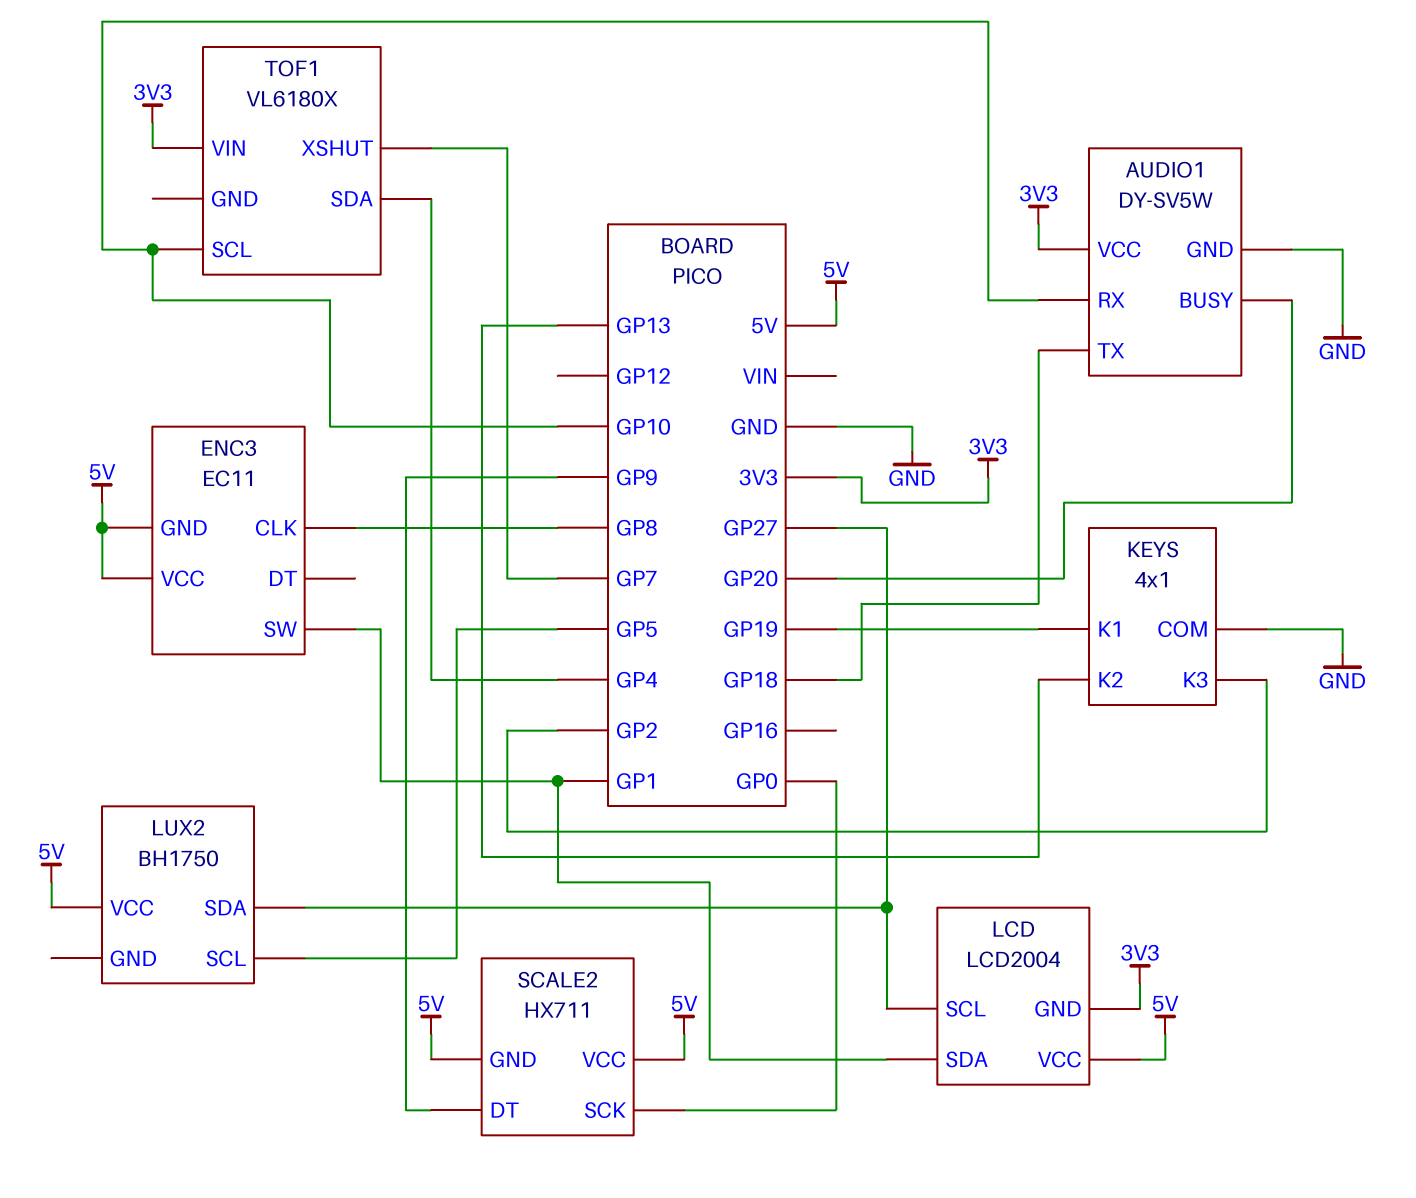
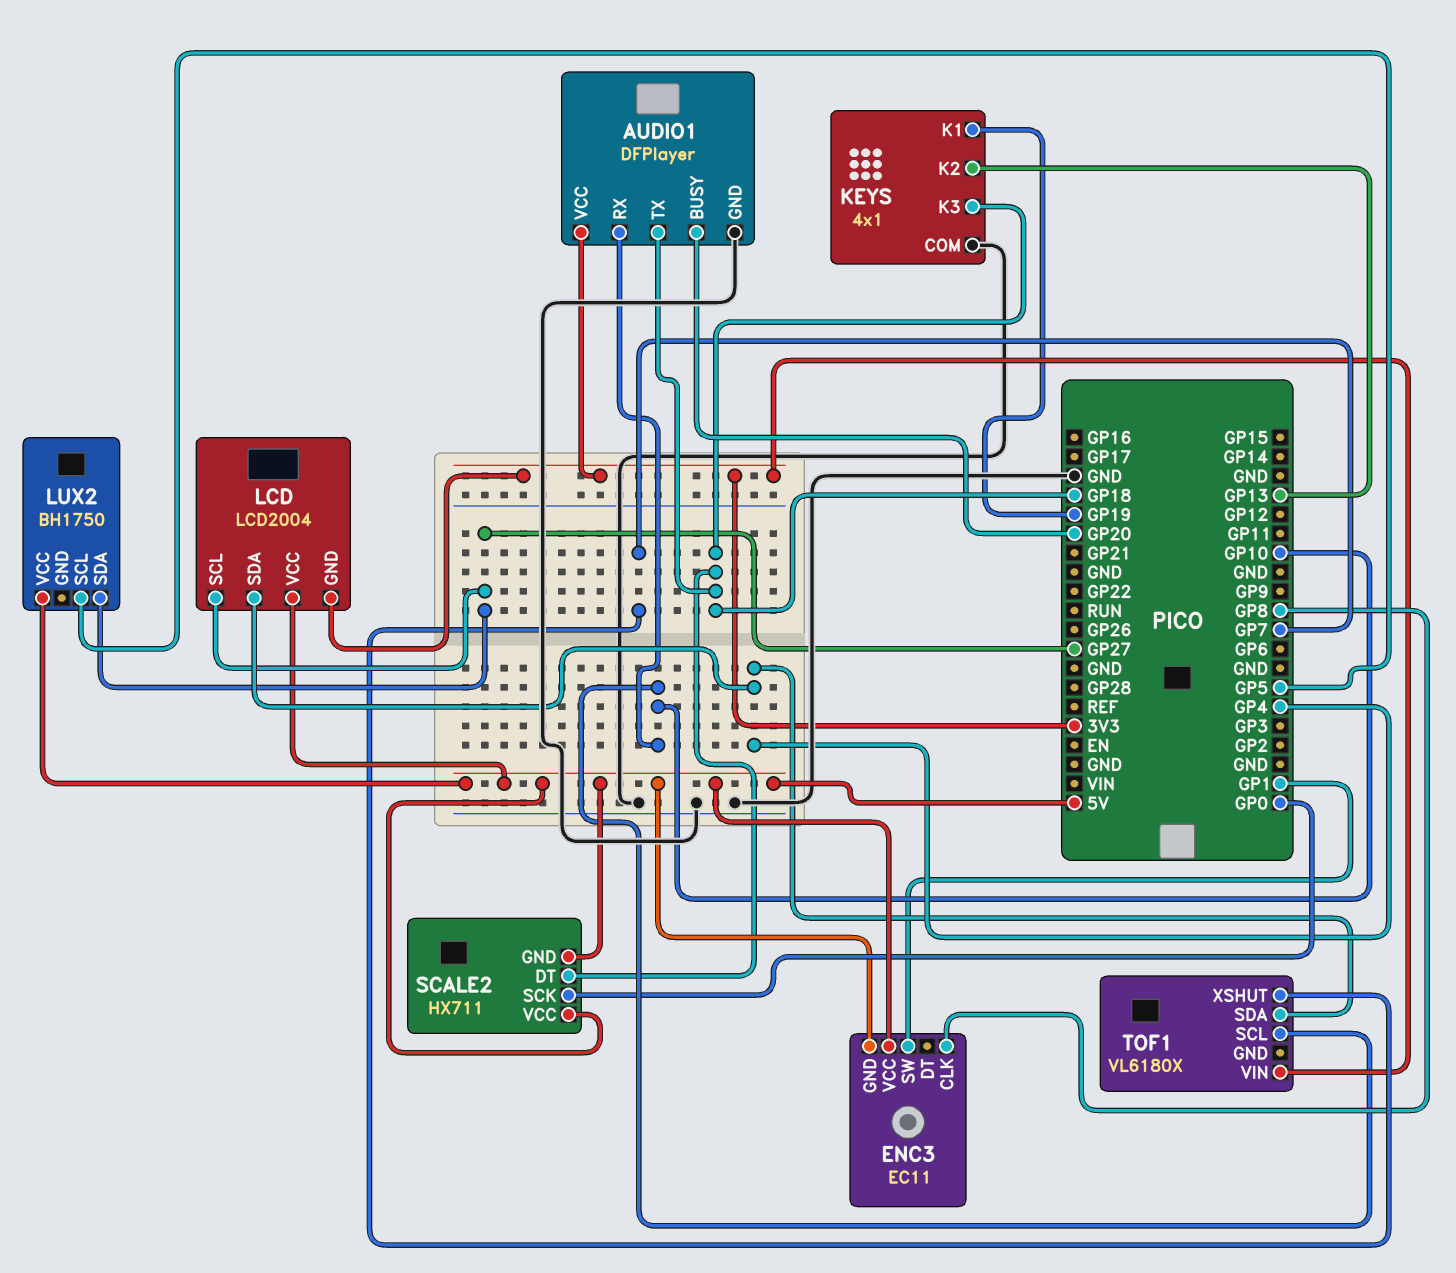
AUDIO1: DY-SV5W -> DFPlayer
KEYS pin K3: GP2 -> GP18
LCD pin SDA: GP1 -> GP4
SCALE2 pin DT: GP9 -> GP18

